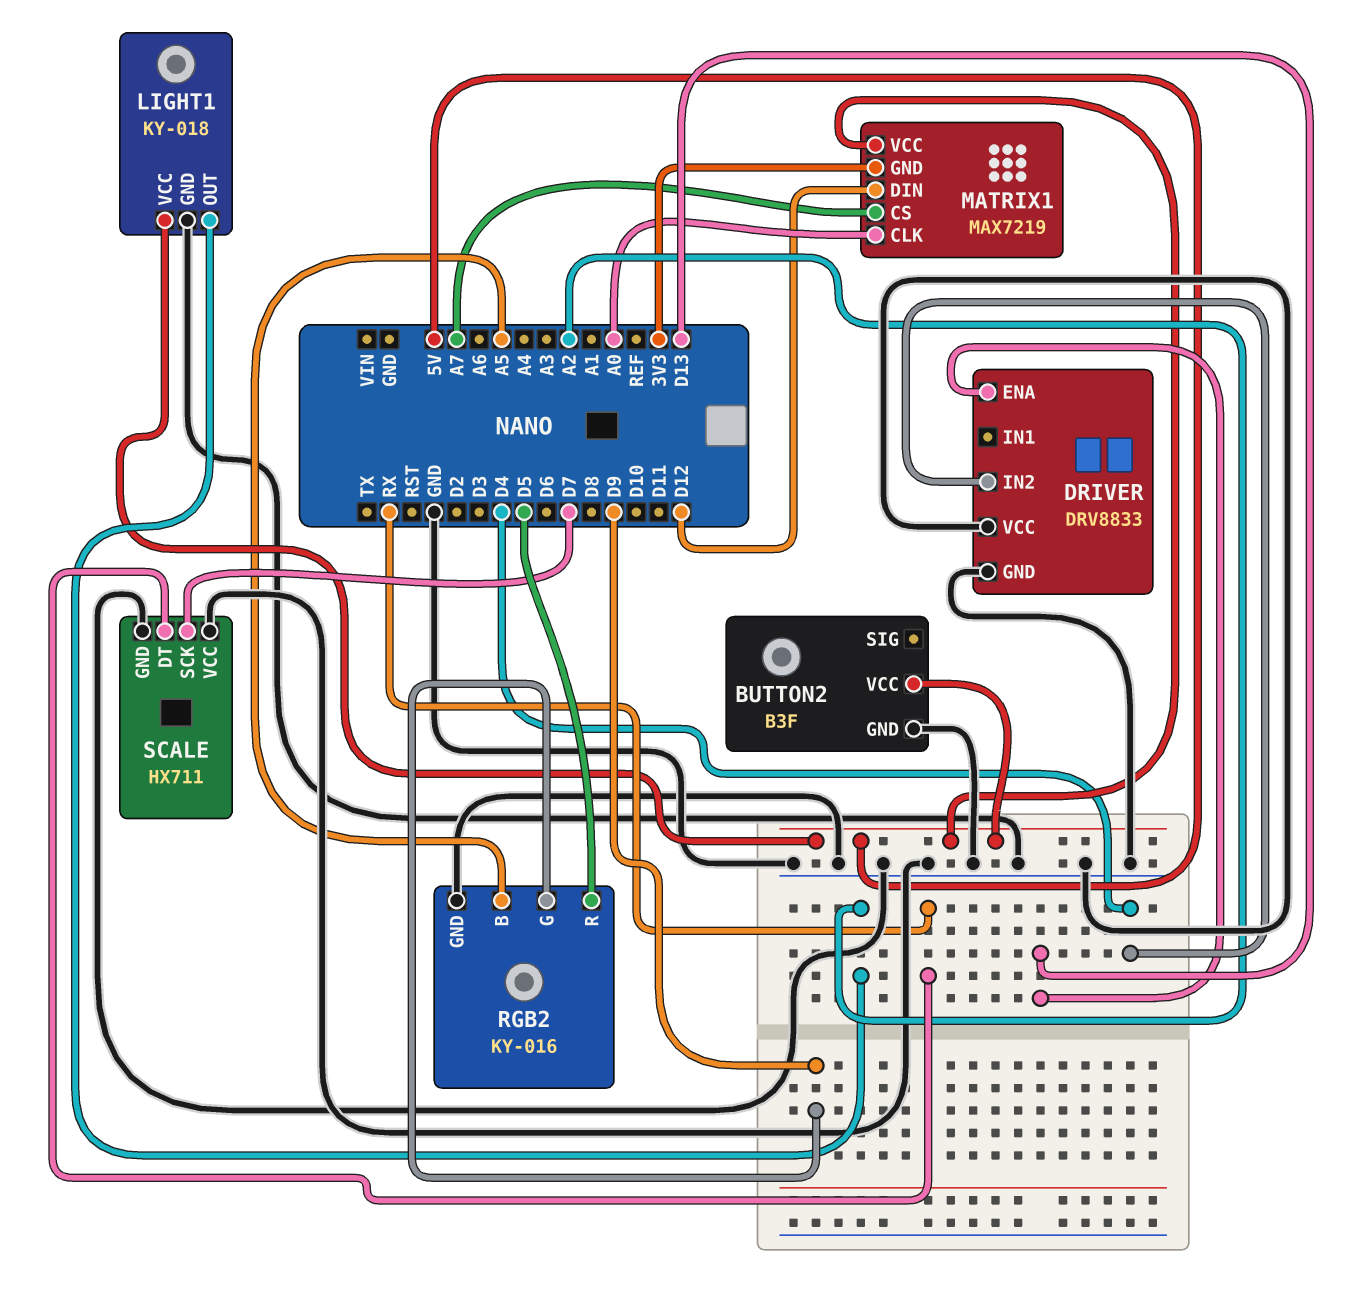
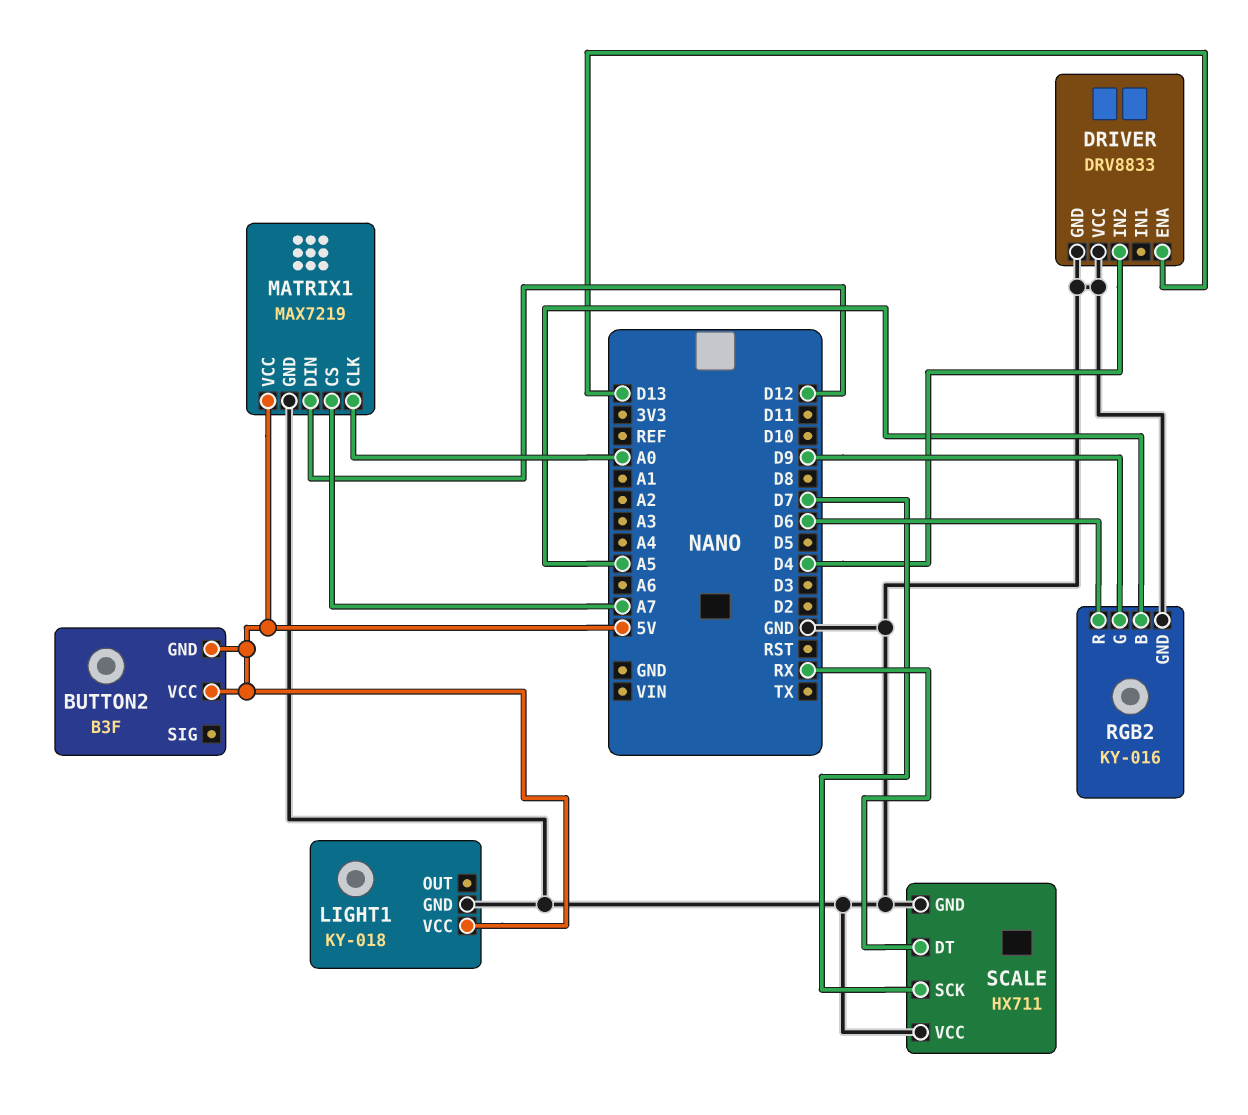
BUTTON2 pin GND: GND -> 5V
LIGHT1 pin OUT: A2 -> none
MATRIX1 pin GND: 3V3 -> GND
RGB2 pin R: D5 -> D6

